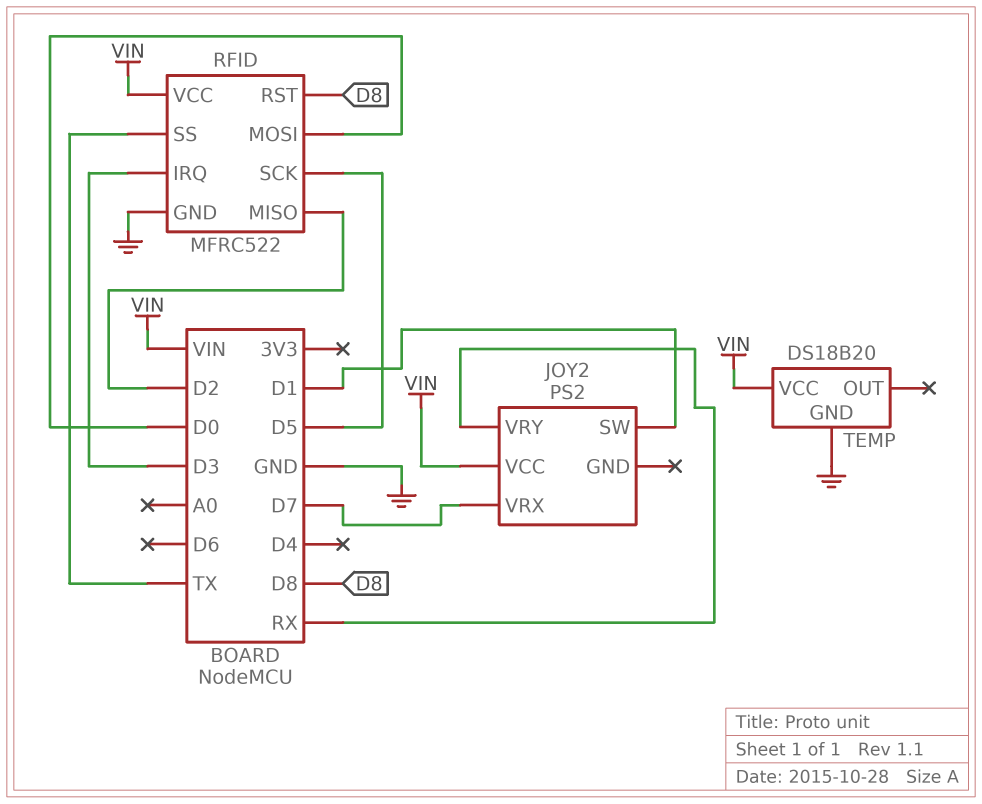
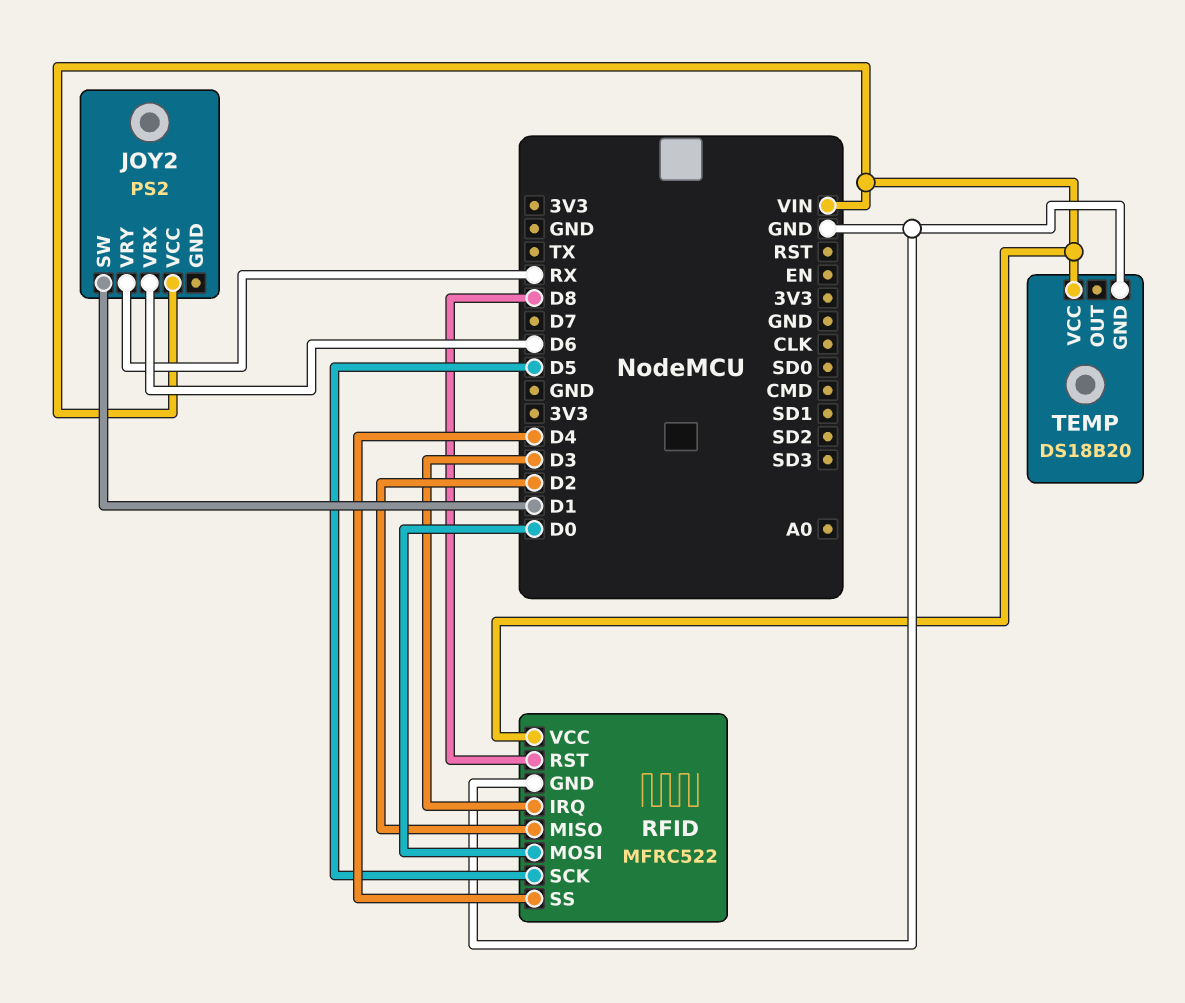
JOY2 pin VRX: D7 -> D6
RFID pin SS: TX -> D4

